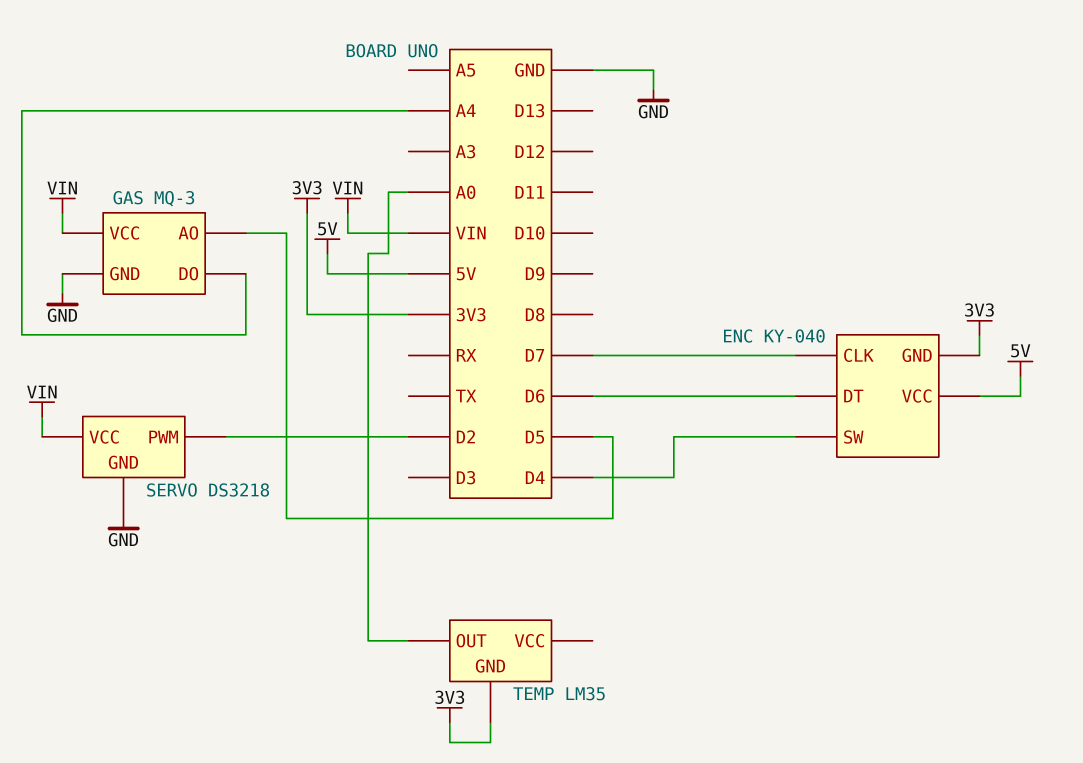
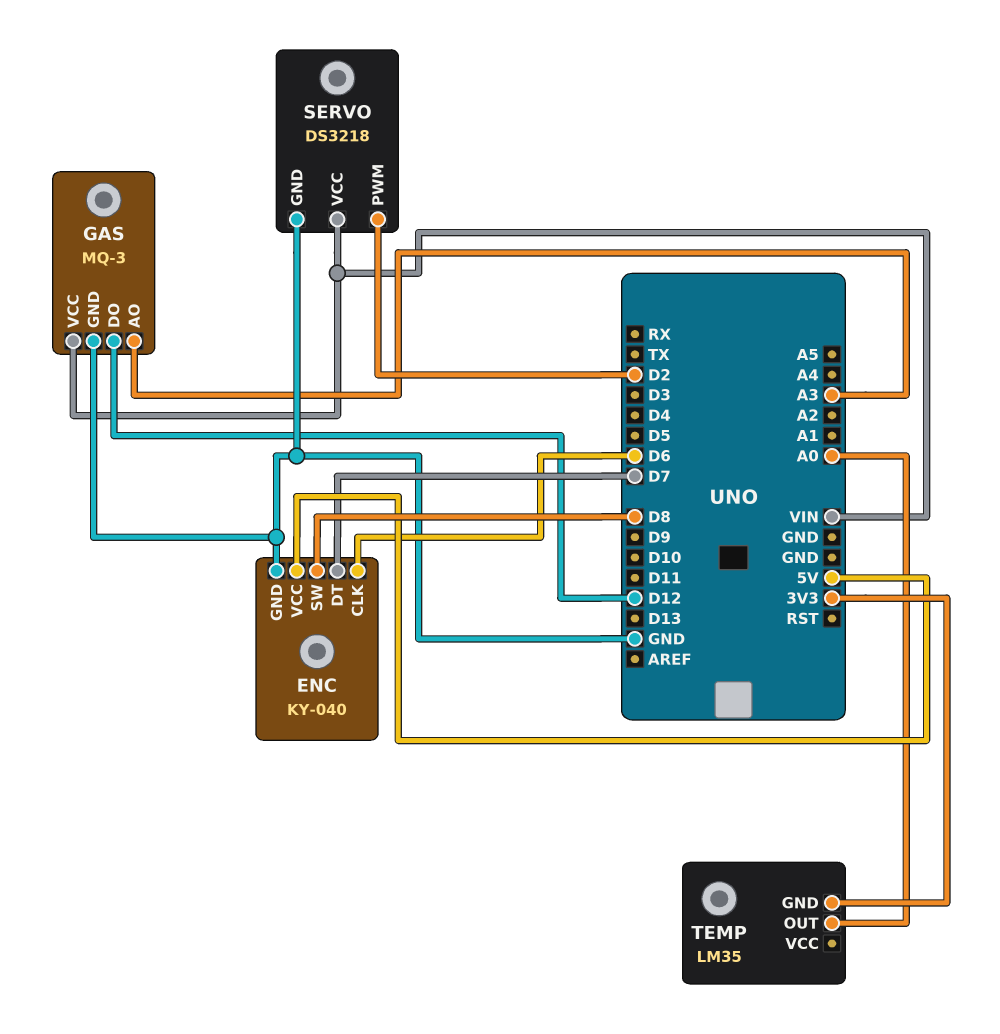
ENC pin CLK: D7 -> D6
ENC pin DT: D6 -> D7
ENC pin GND: 3V3 -> GND
ENC pin SW: D4 -> D8
GAS pin AO: D5 -> A3
GAS pin DO: A4 -> D12

